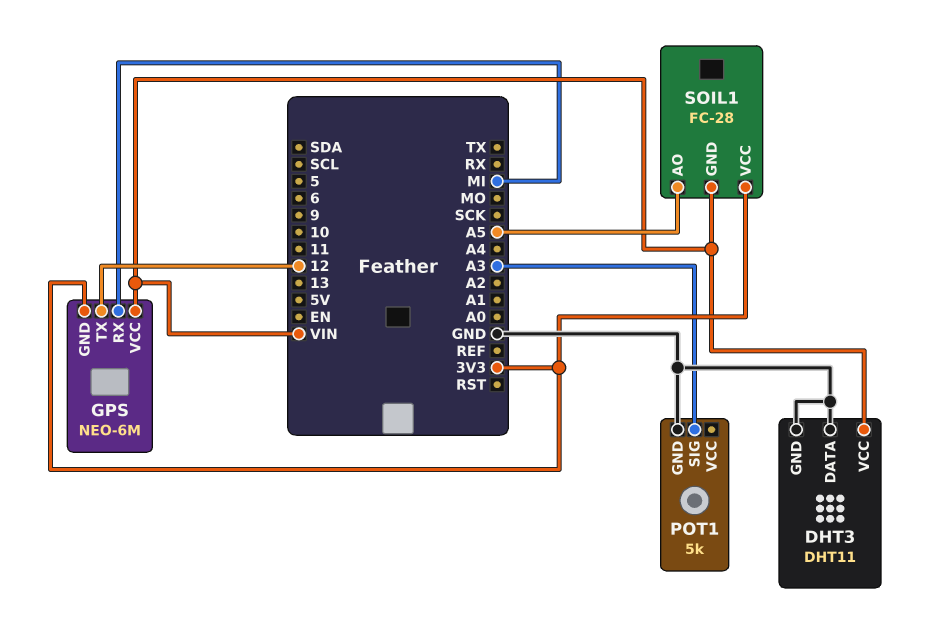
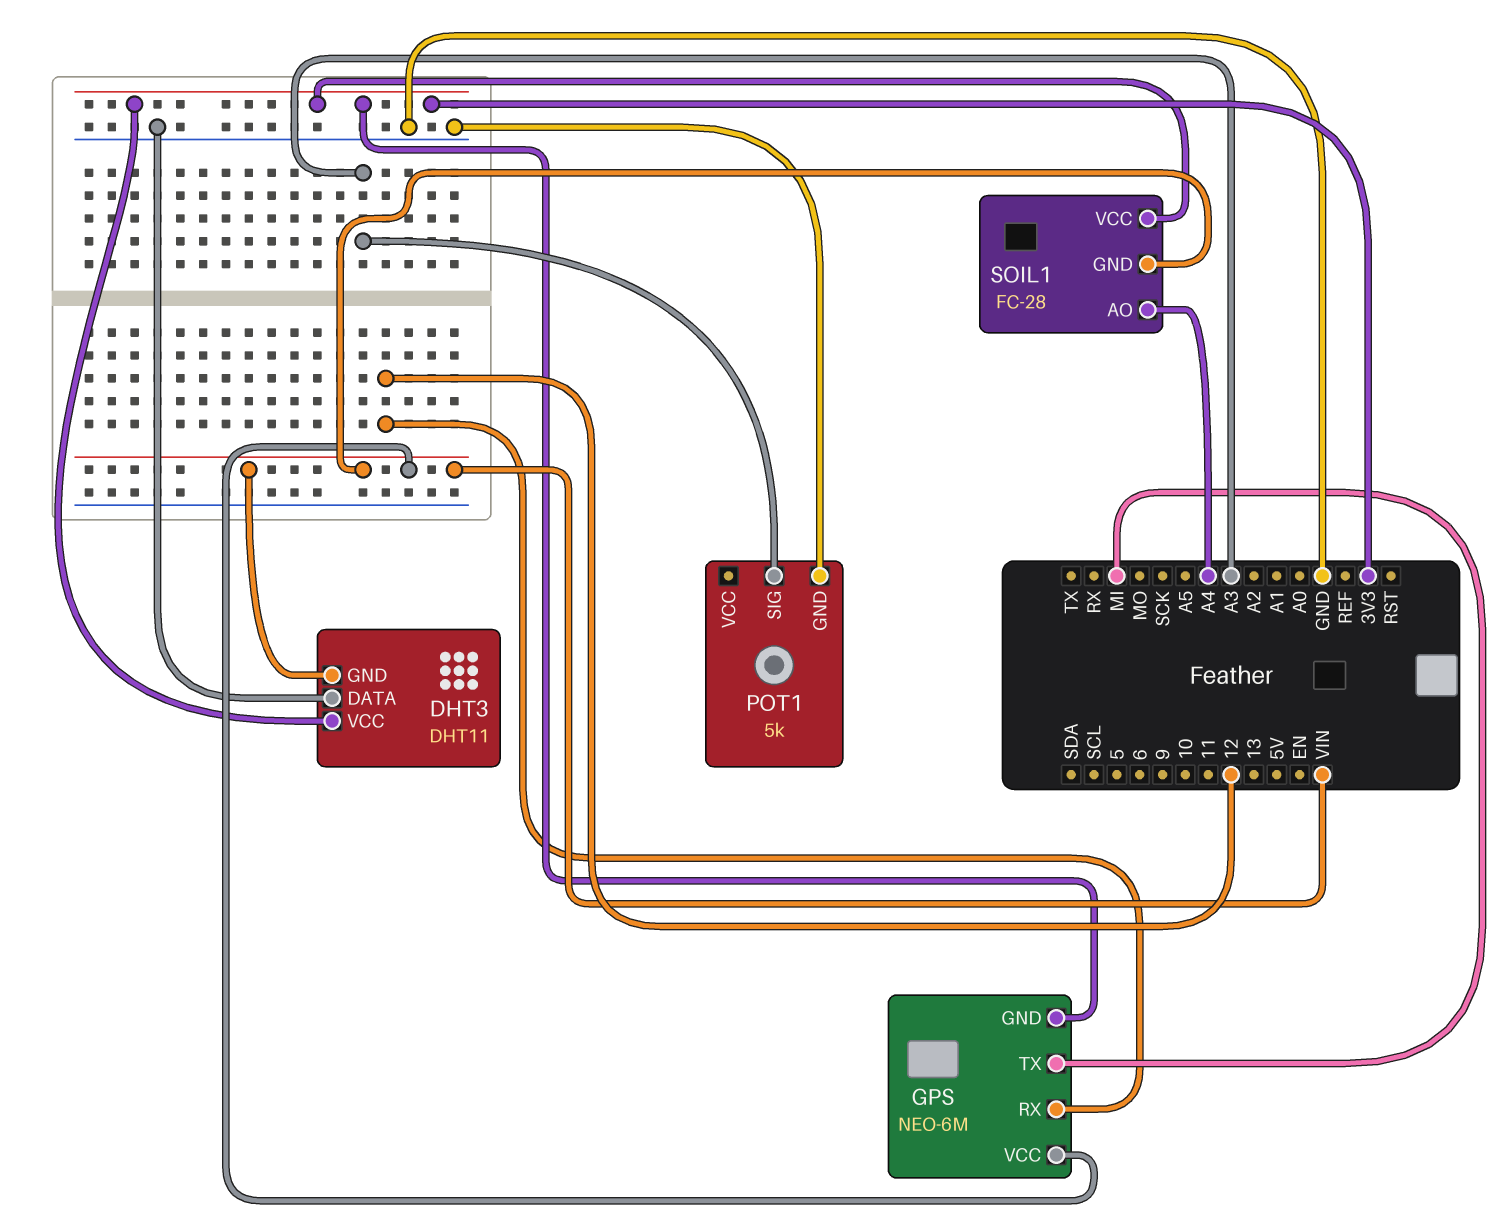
DHT3 pin GND: GND -> VIN
DHT3 pin VCC: VIN -> 3V3
GPS pin RX: MI -> 12
GPS pin TX: 12 -> MI
SOIL1 pin AO: A5 -> A4

